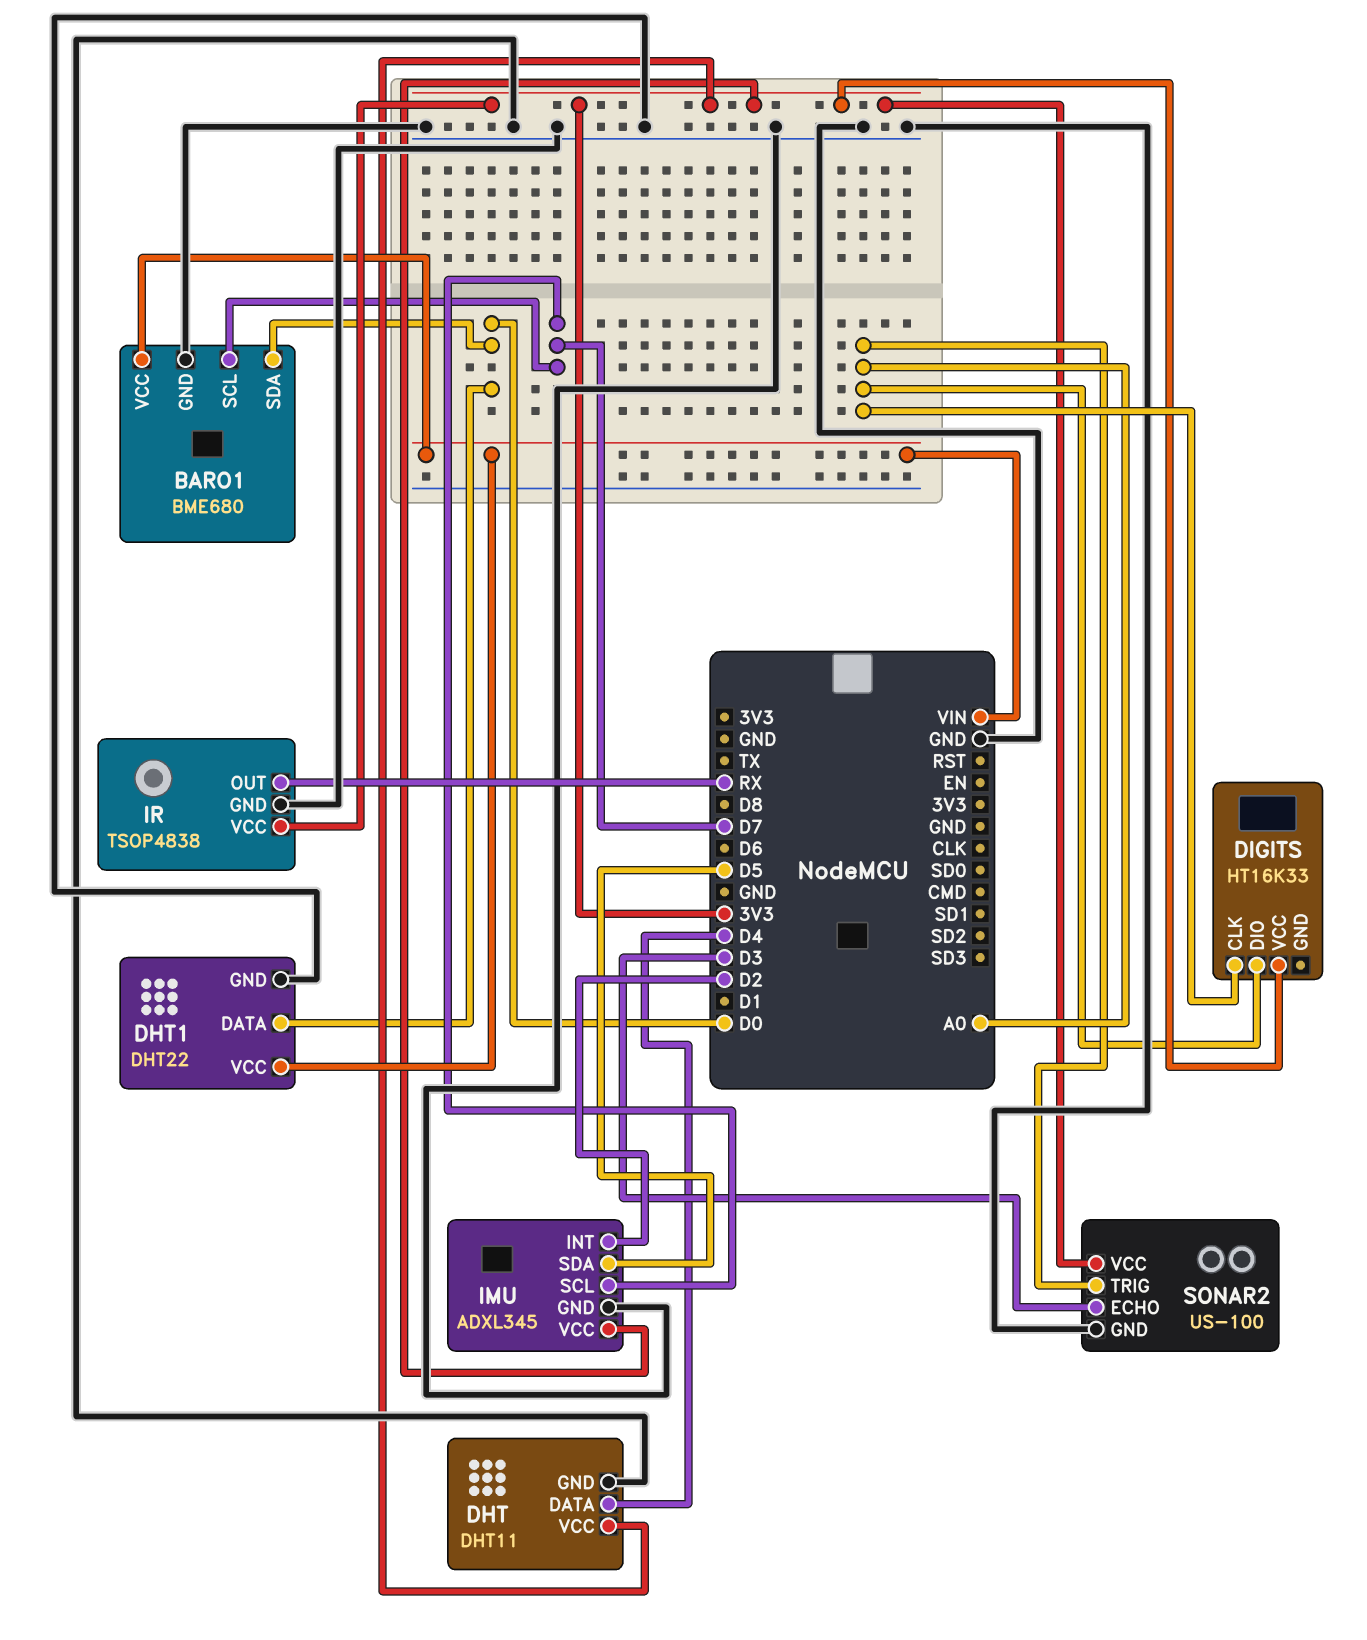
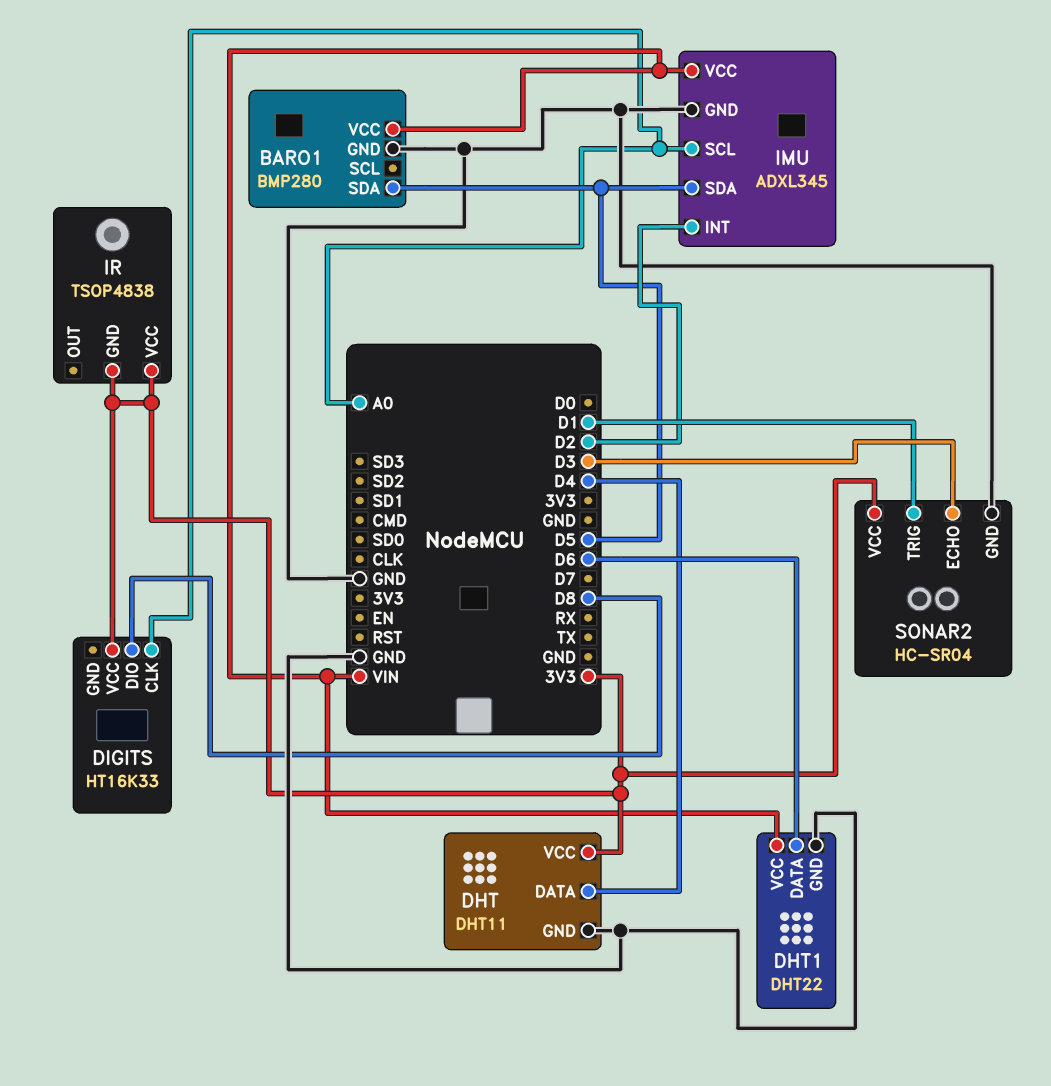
BARO1: BME680 -> BMP280
BARO1 pin SCL: D7 -> none
BARO1 pin SDA: D0 -> D5
DHT1 pin DATA: D0 -> D6
DIGITS pin DIO: A0 -> D8
IMU pin SCL: D7 -> A0
IMU pin VCC: 3V3 -> VIN
IR pin GND: GND -> 3V3
IR pin OUT: RX -> none
SONAR2: US-100 -> HC-SR04
SONAR2 pin TRIG: A0 -> D1

